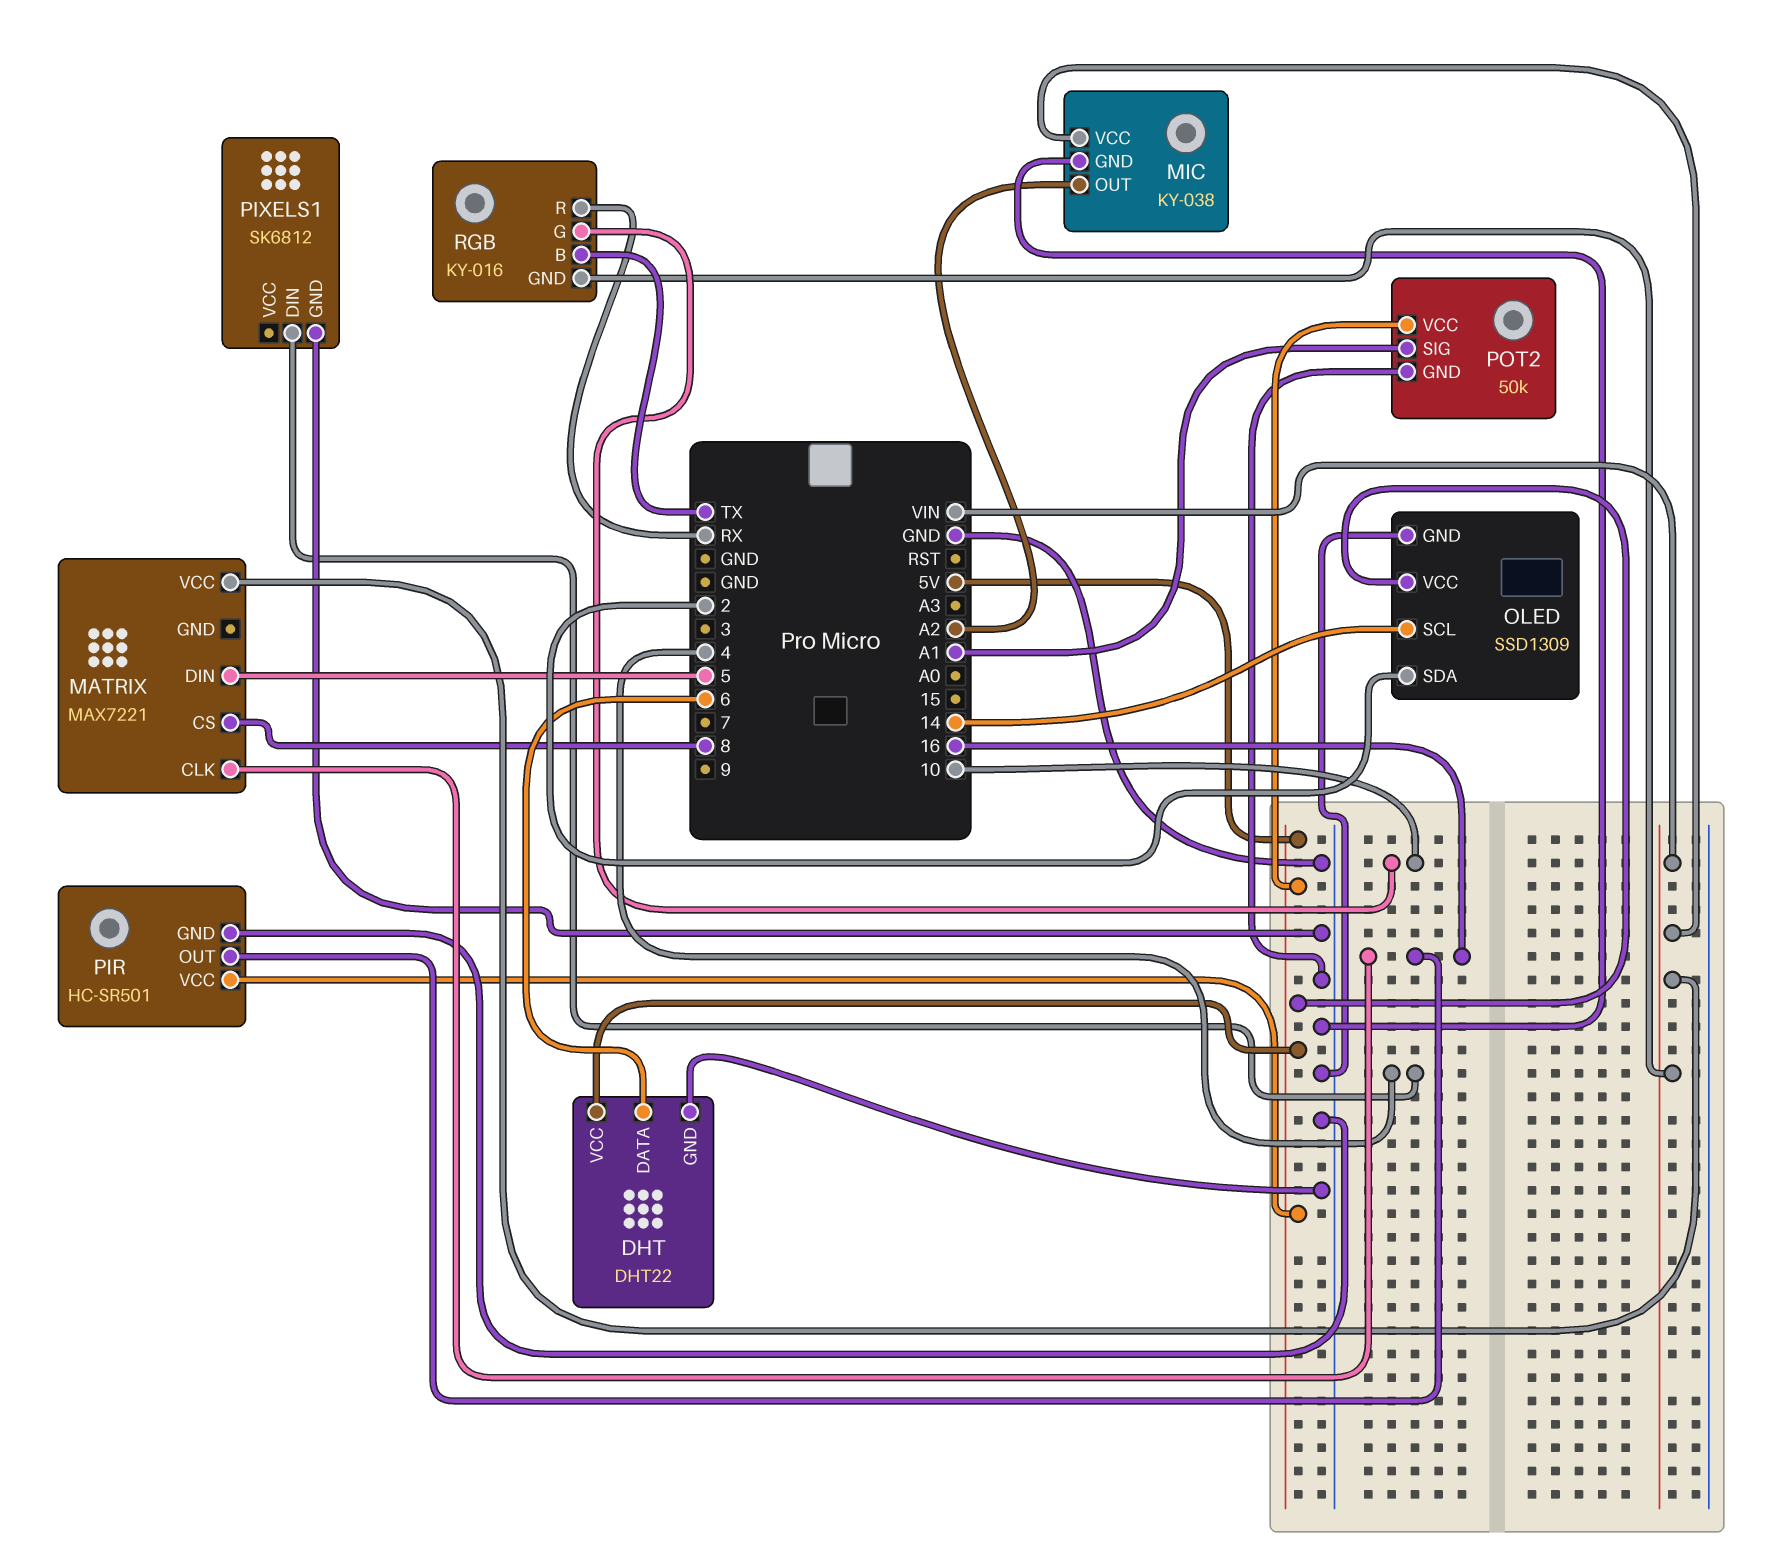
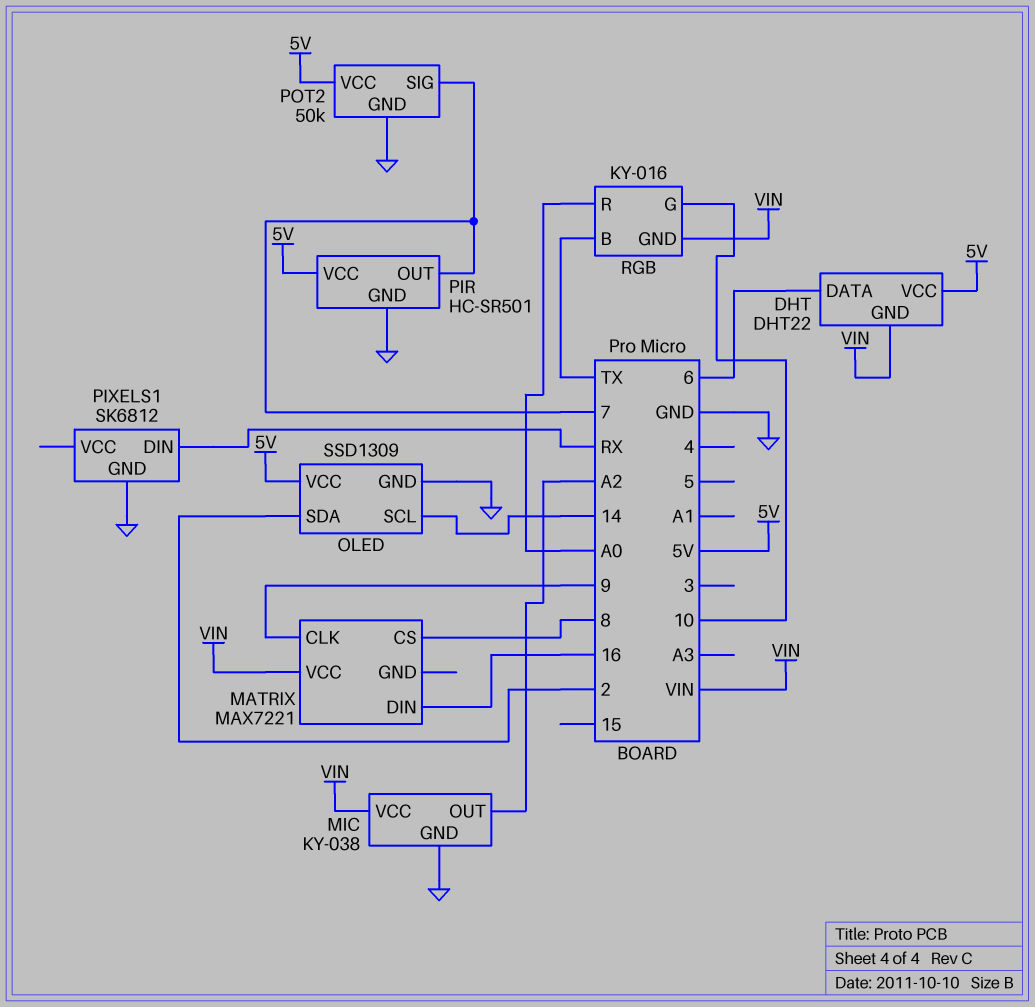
DHT pin GND: GND -> VIN
MATRIX pin CLK: 16 -> 9
MATRIX pin DIN: 5 -> 16
PIR pin OUT: 16 -> 7
PIXELS1 pin DIN: 4 -> RX
POT2 pin SIG: A1 -> 7
RGB pin R: RX -> A0

